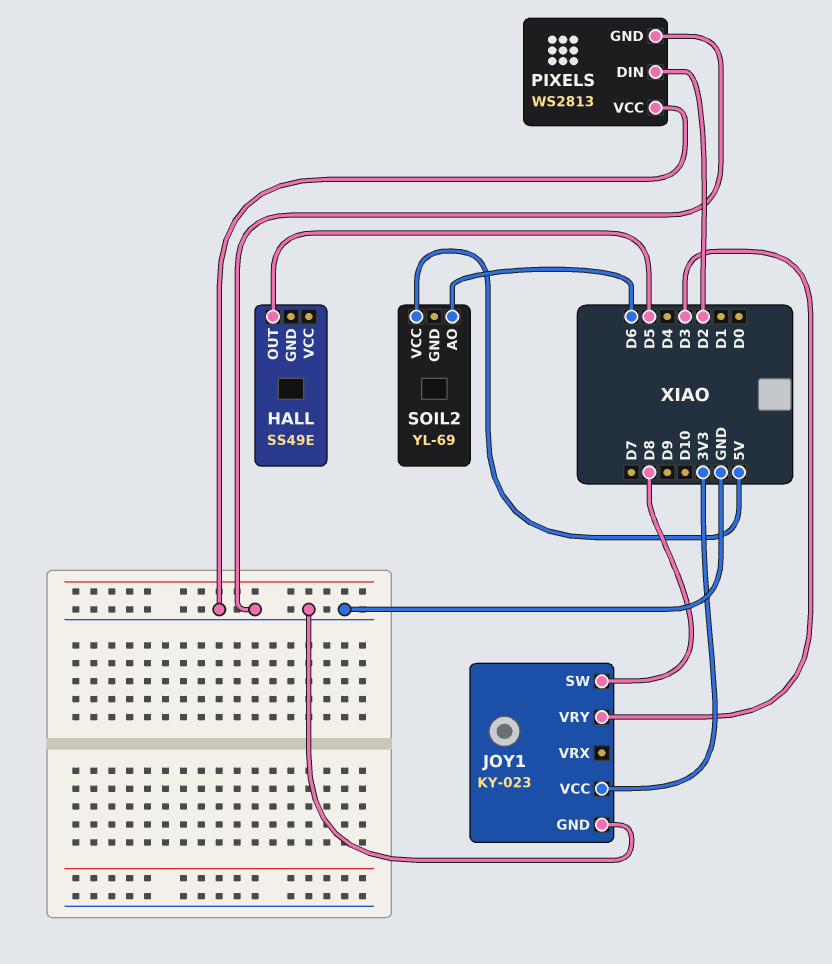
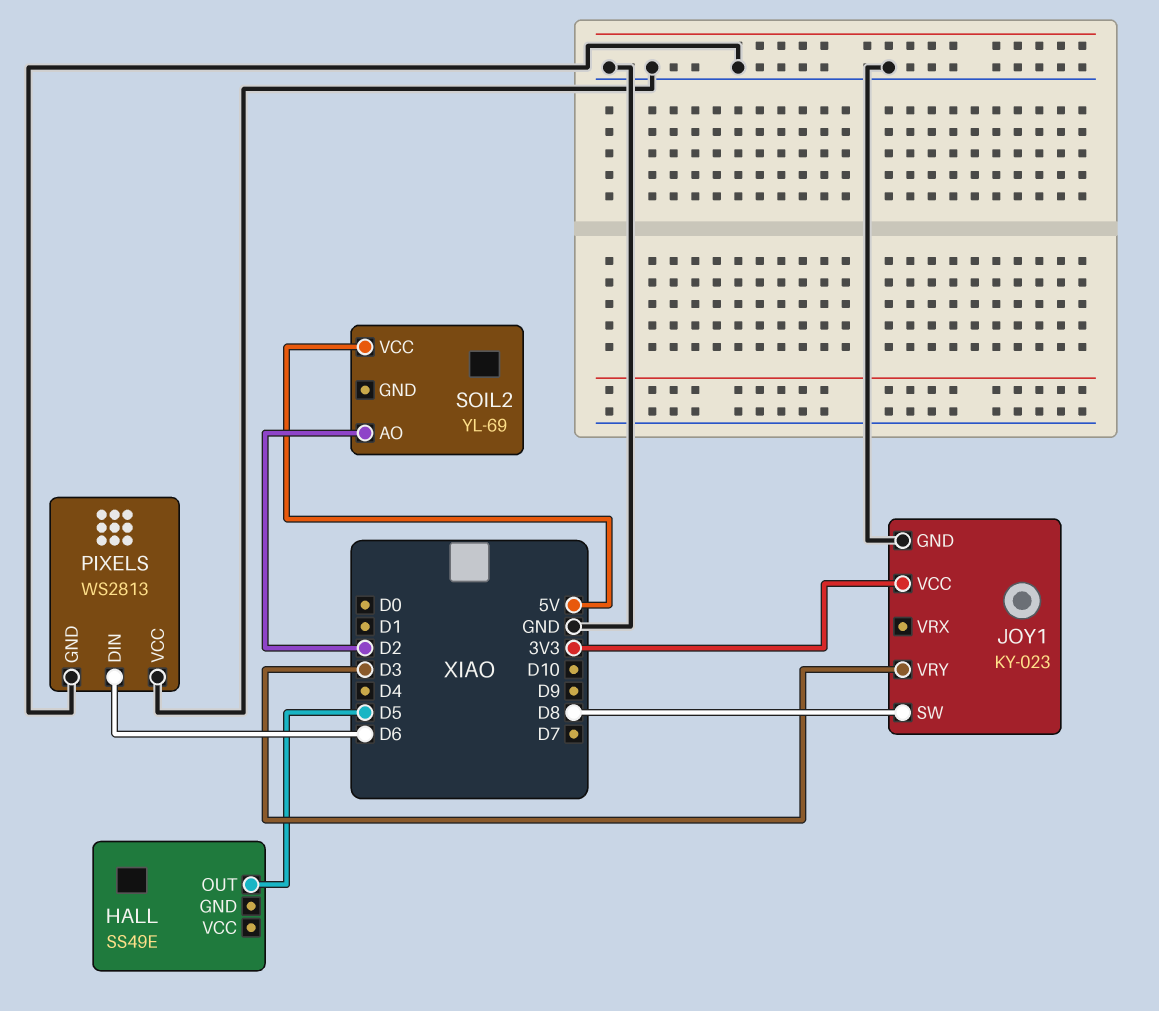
PIXELS pin DIN: D2 -> D6
SOIL2 pin AO: D6 -> D2

